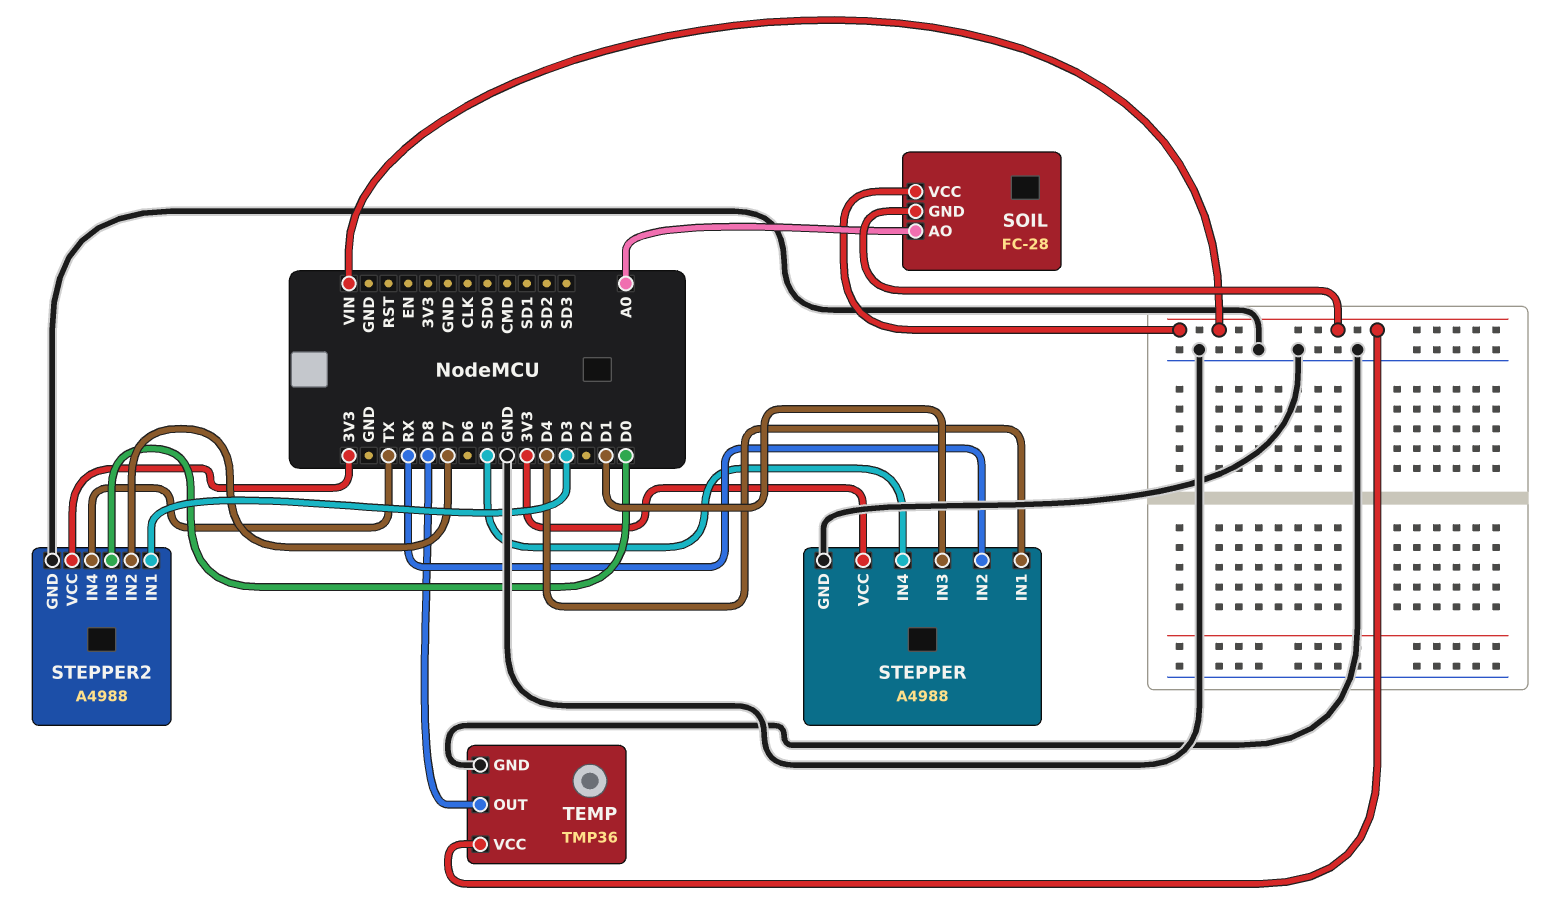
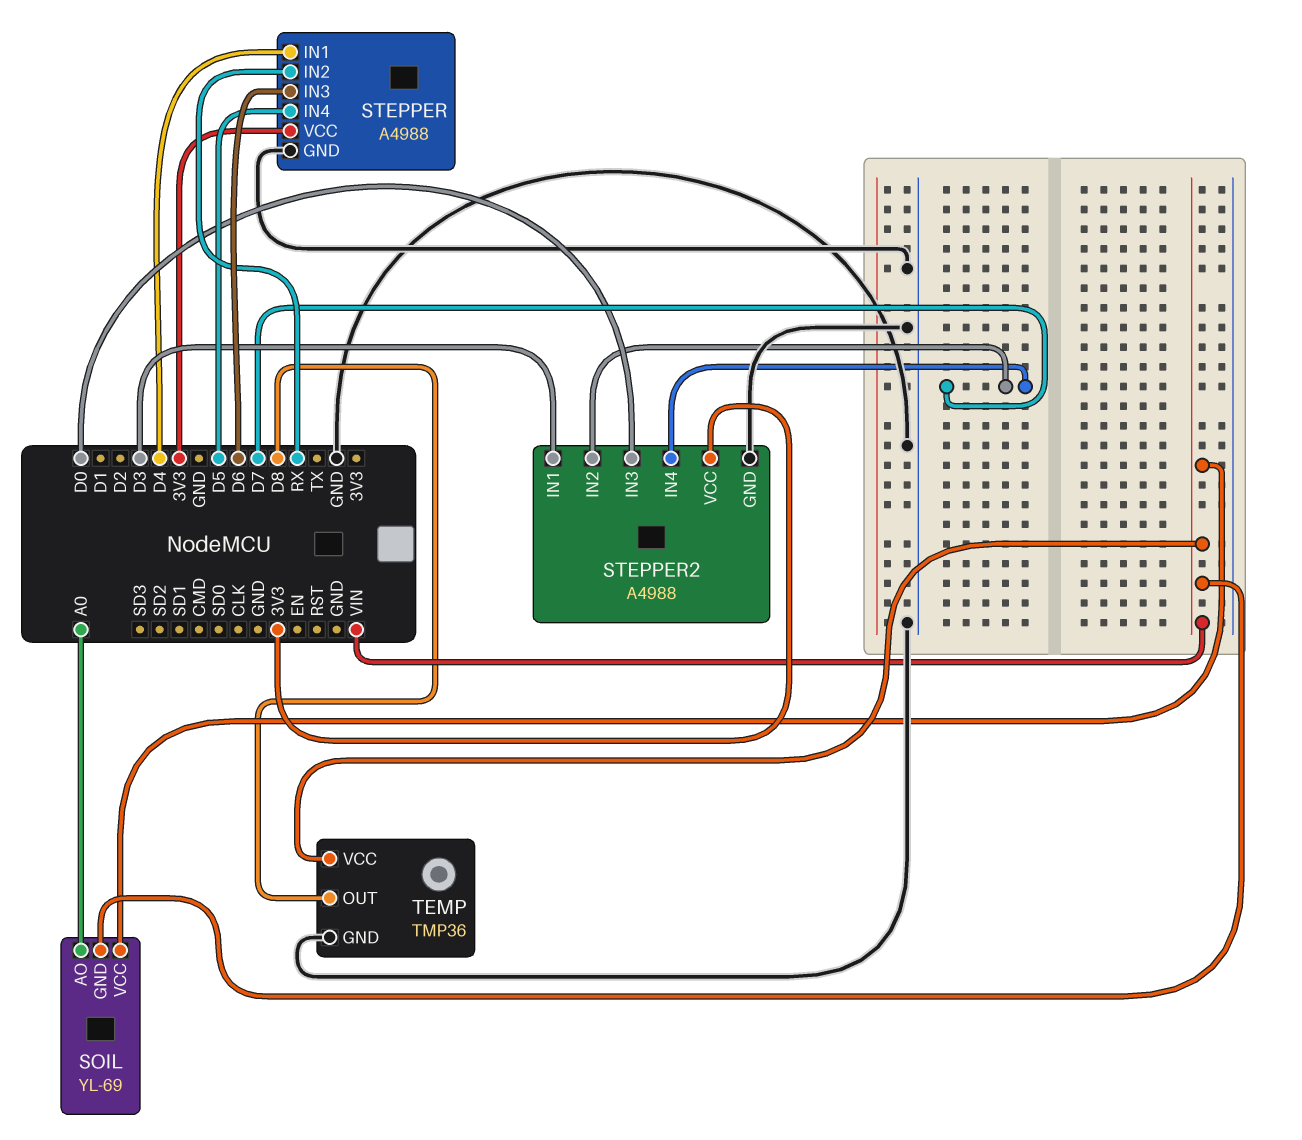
SOIL: FC-28 -> YL-69
STEPPER pin IN3: D1 -> D6
STEPPER2 pin IN4: TX -> D7

